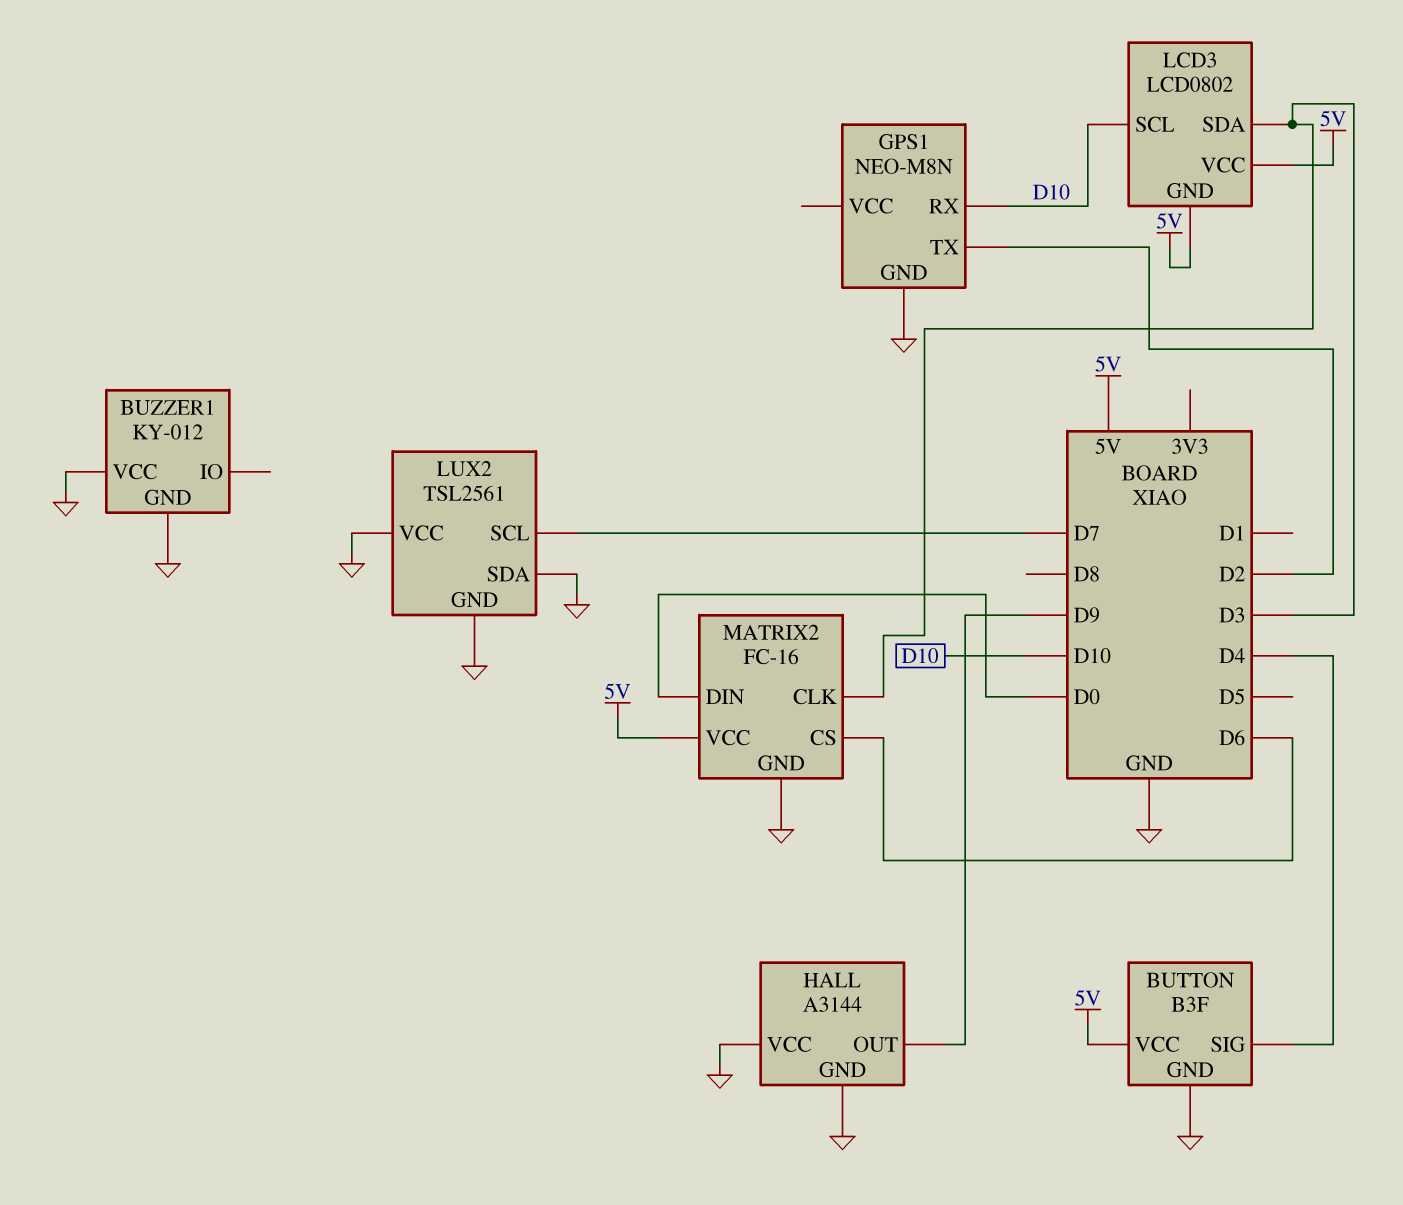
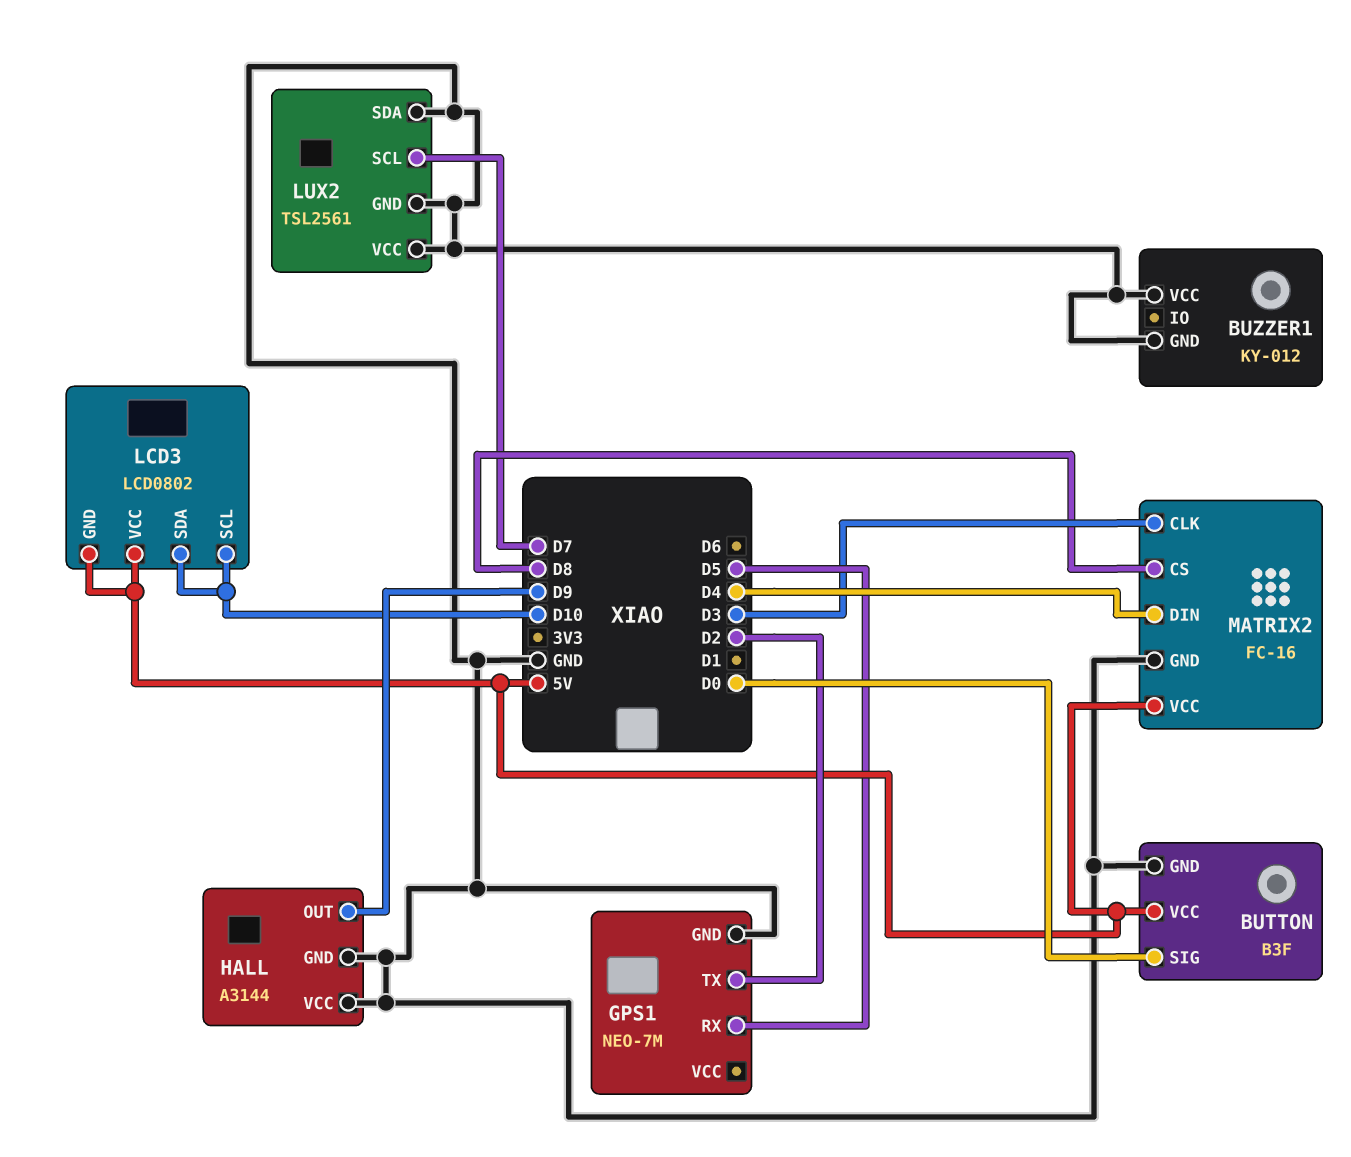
BUTTON pin SIG: D4 -> D0
GPS1: NEO-M8N -> NEO-7M
GPS1 pin RX: D10 -> D5
LCD3 pin SDA: D3 -> D10
MATRIX2 pin CS: D6 -> D8
MATRIX2 pin DIN: D0 -> D4

